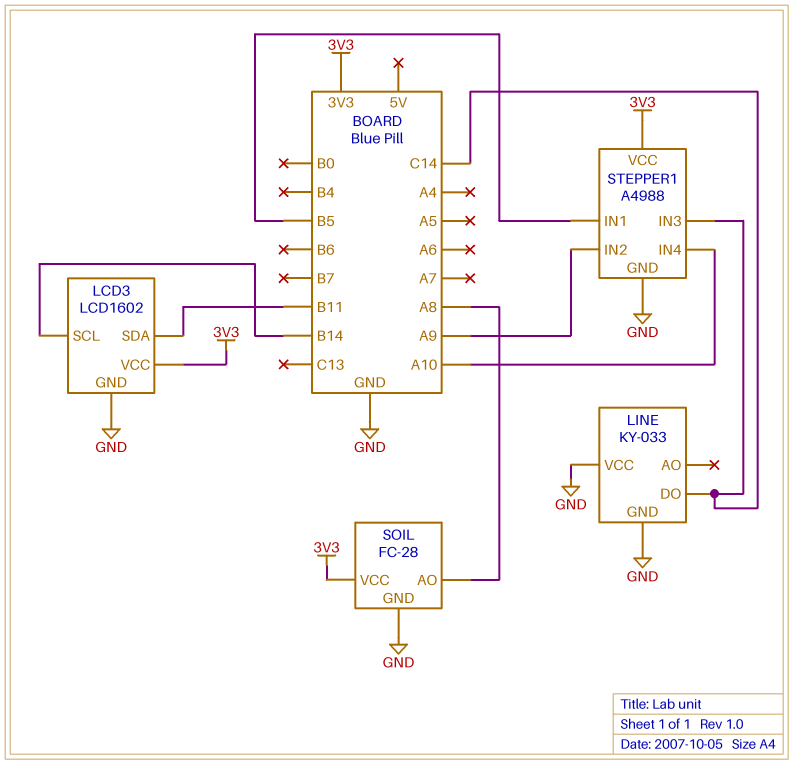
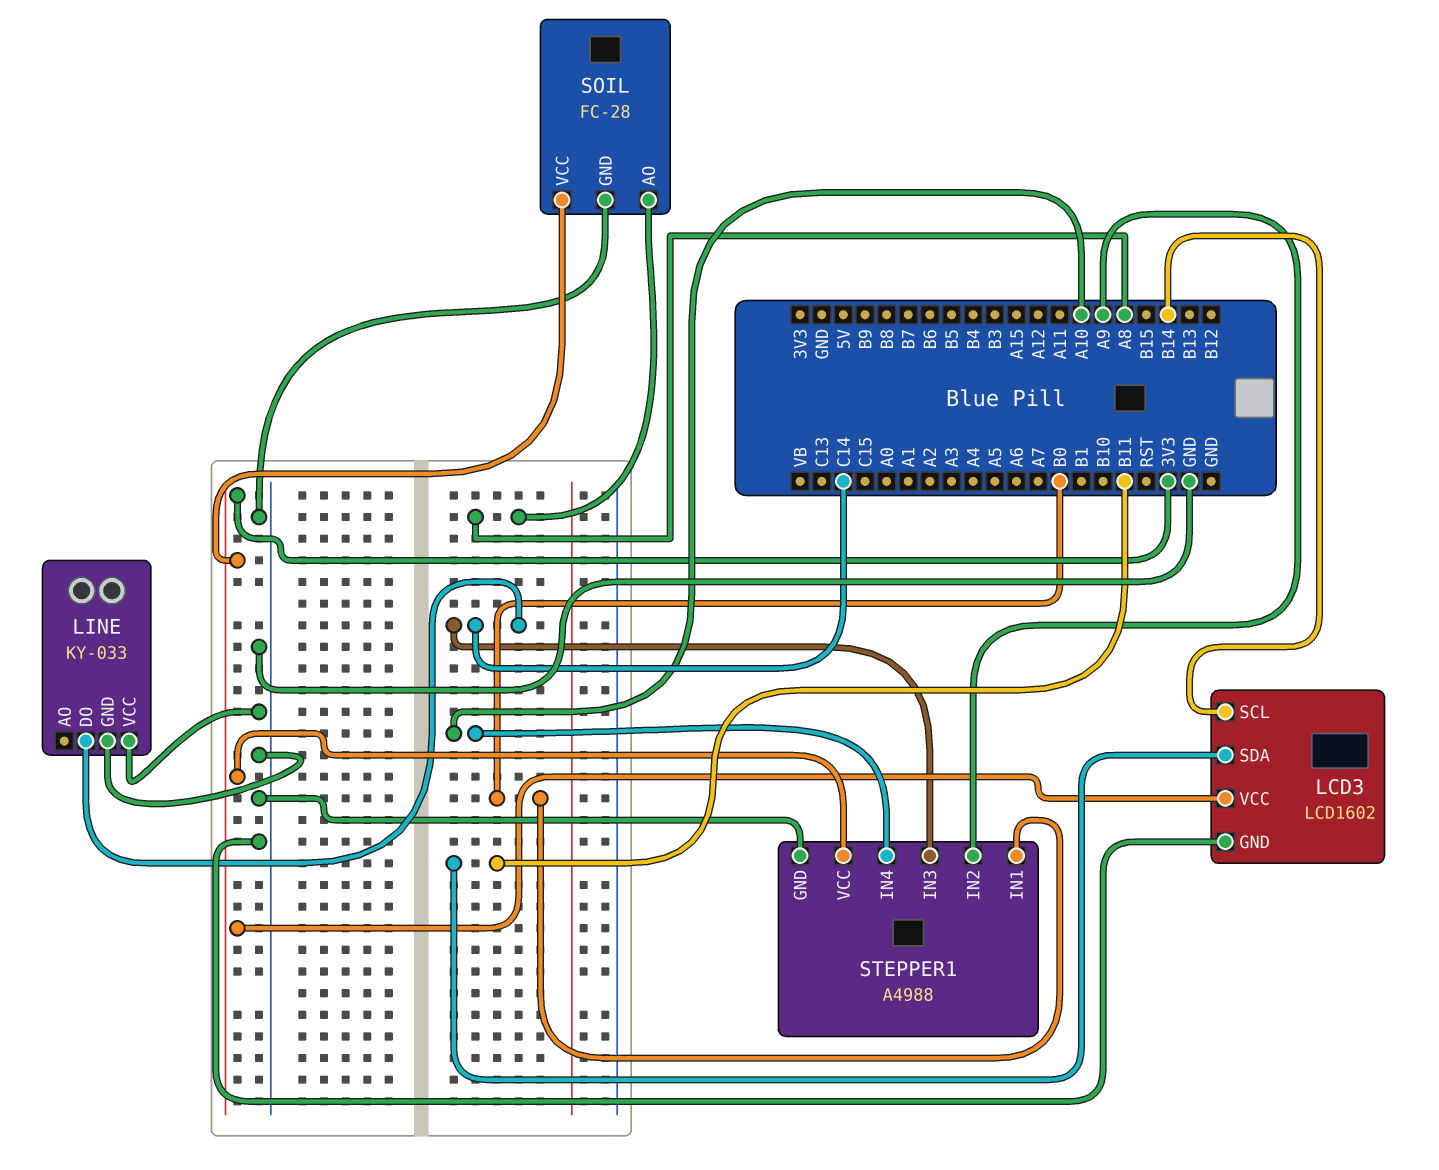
STEPPER1 pin IN1: B5 -> B0

